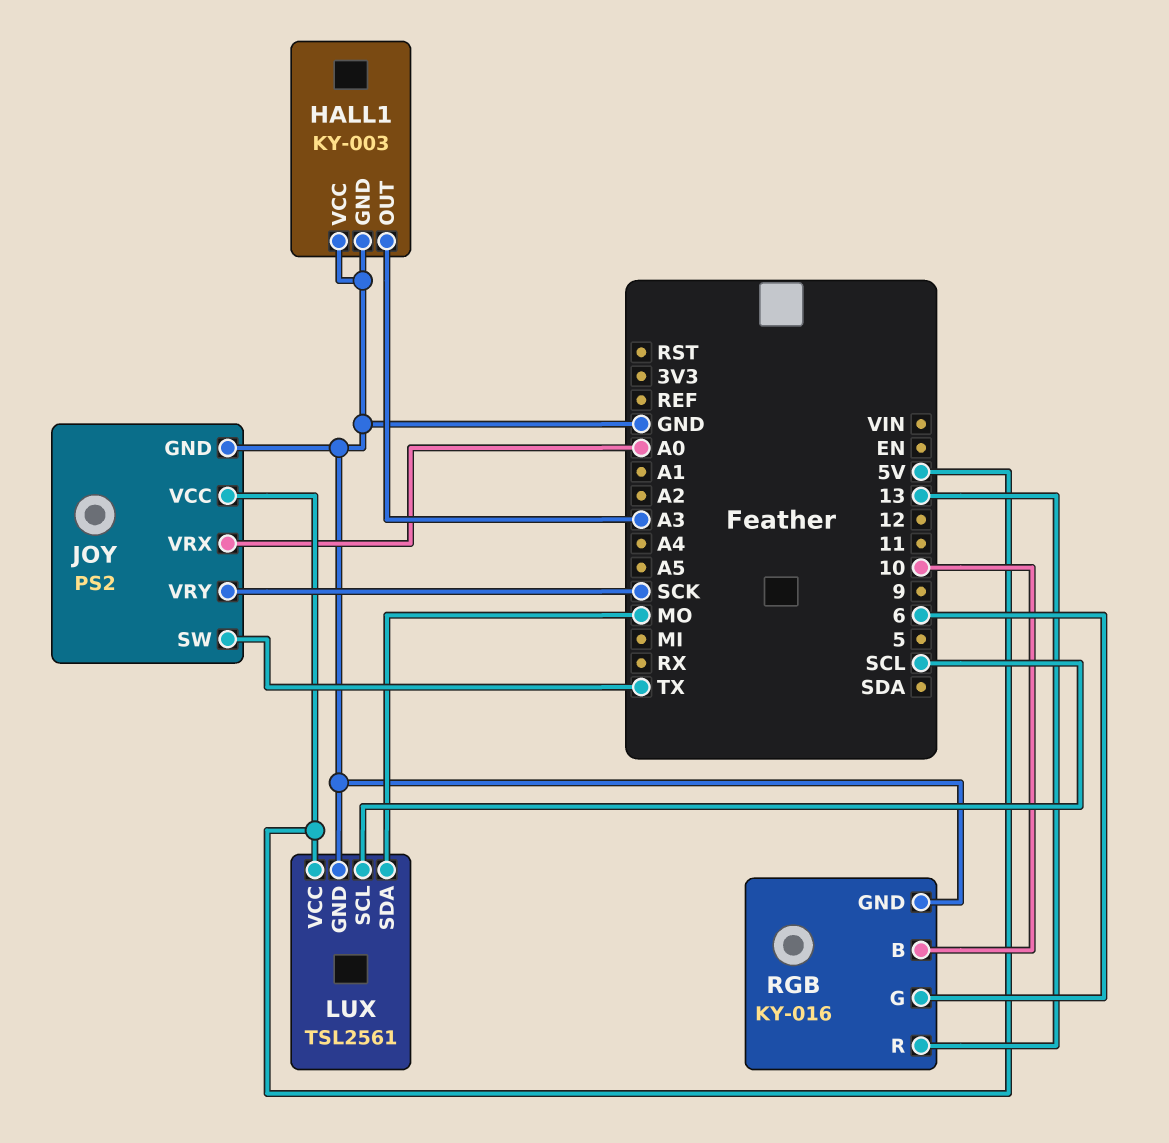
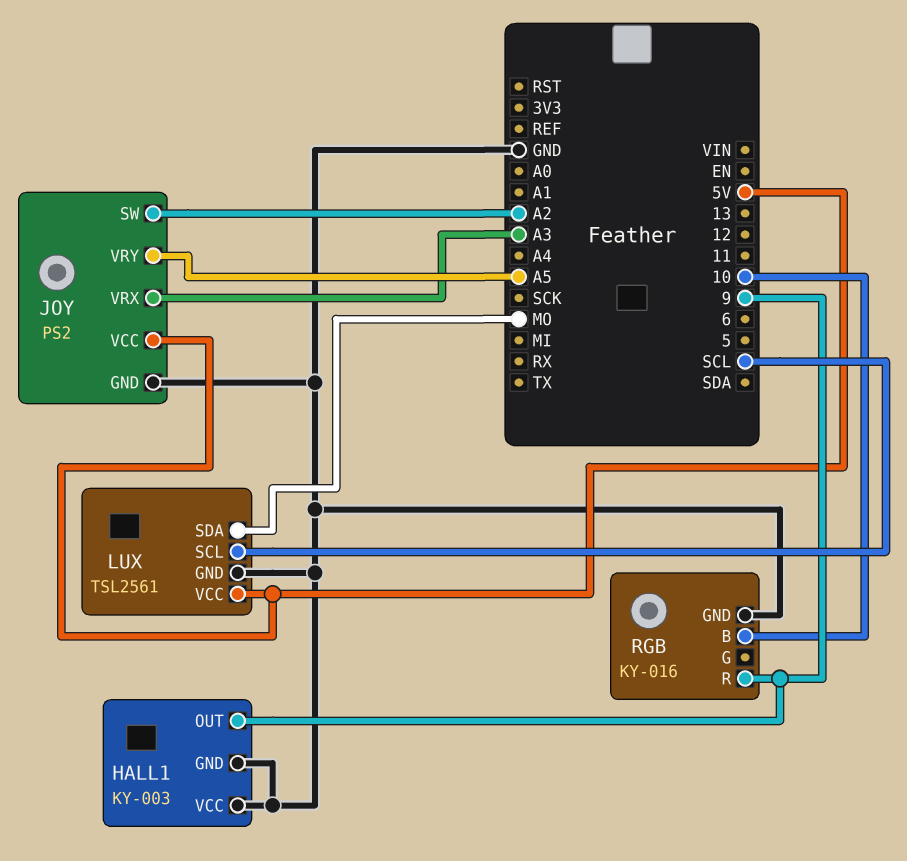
HALL1 pin OUT: A3 -> 9
JOY pin SW: TX -> A2
JOY pin VRX: A0 -> A3
JOY pin VRY: SCK -> A5
RGB pin G: 6 -> none
RGB pin R: 13 -> 9

